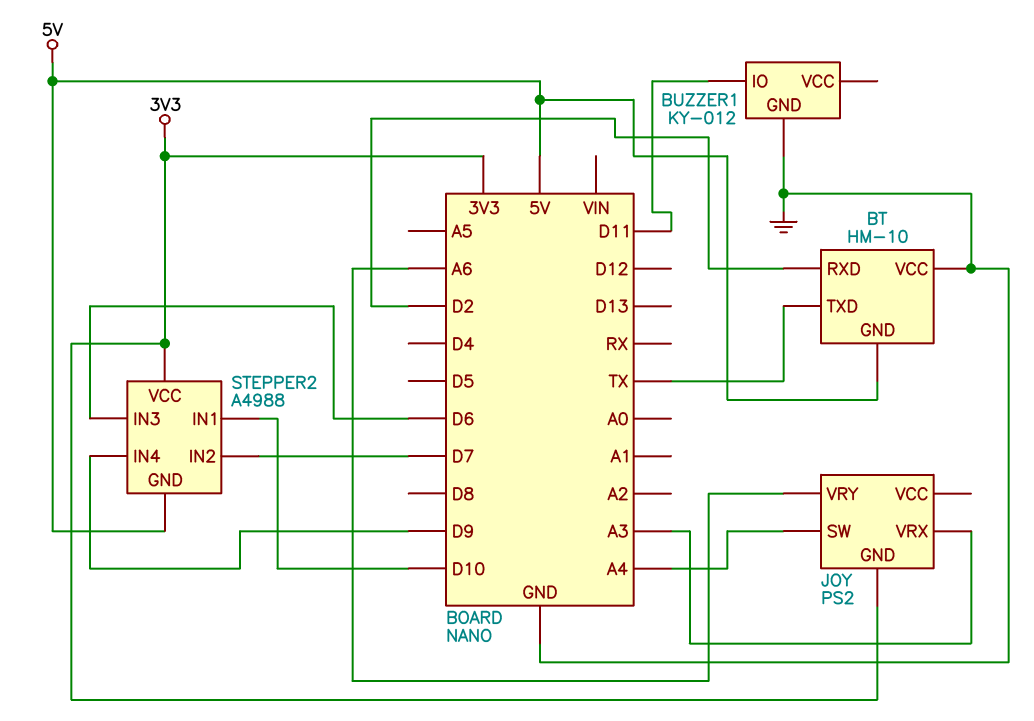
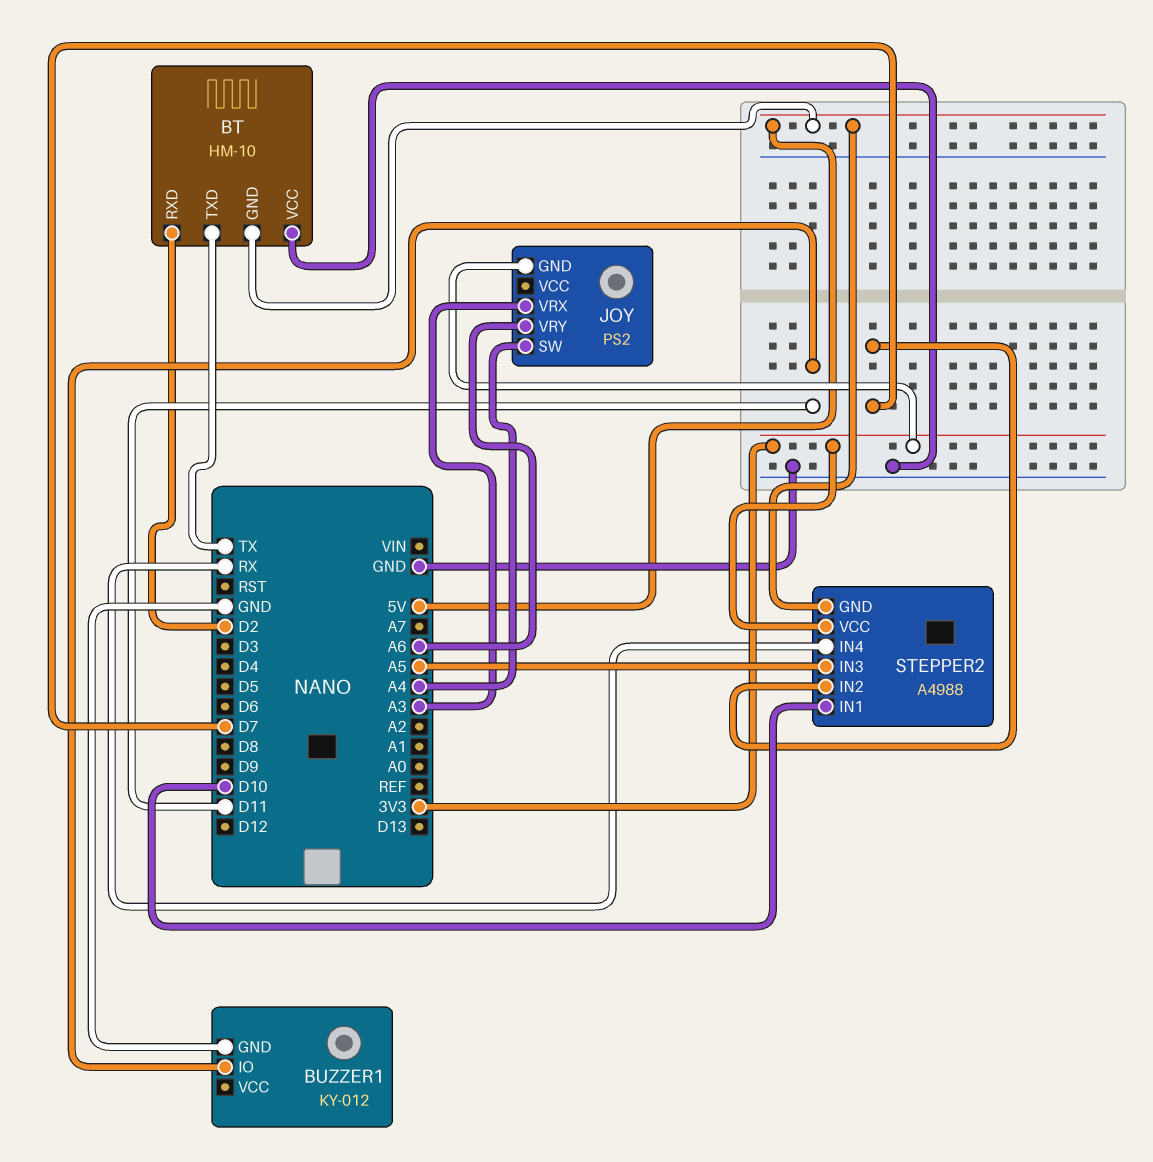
STEPPER2 pin IN3: D6 -> A5
STEPPER2 pin IN4: D9 -> RX

